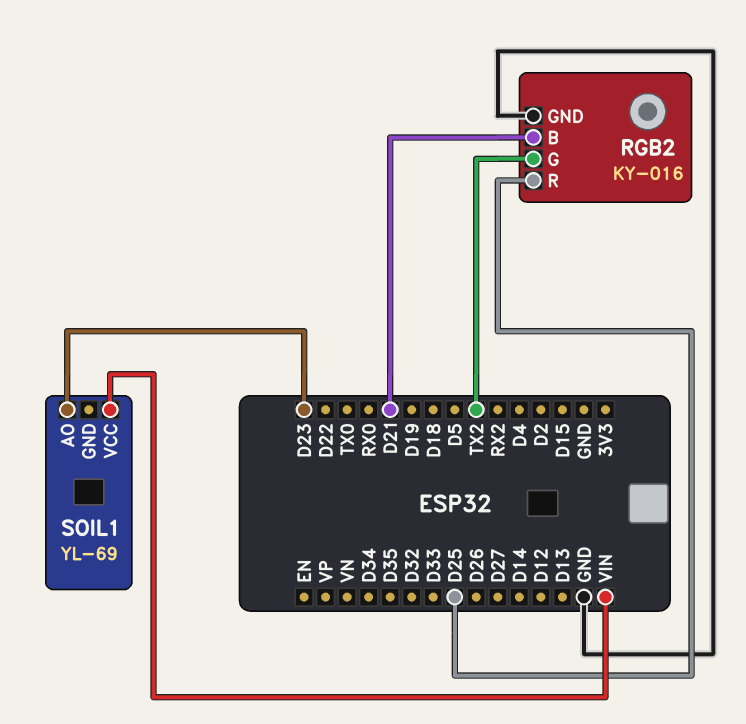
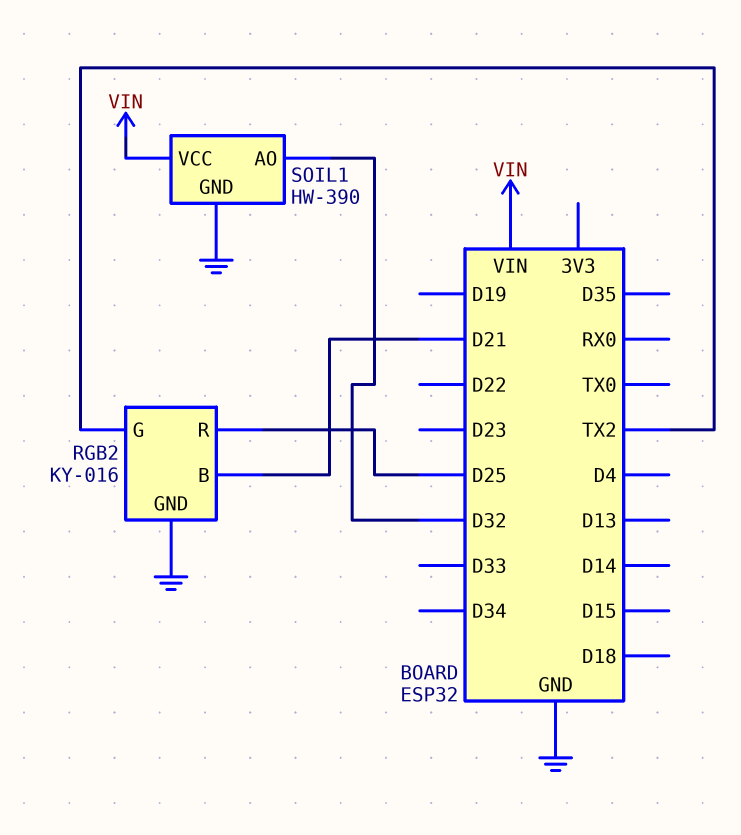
SOIL1: YL-69 -> HW-390
SOIL1 pin AO: D23 -> D32
SOIL1 pin GND: none -> GND

